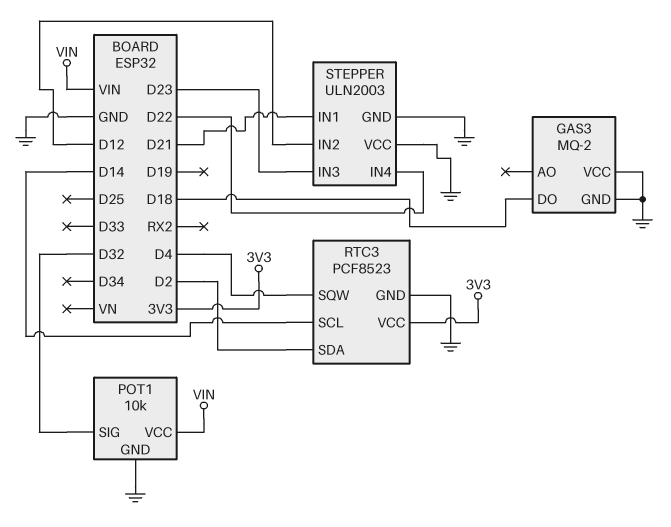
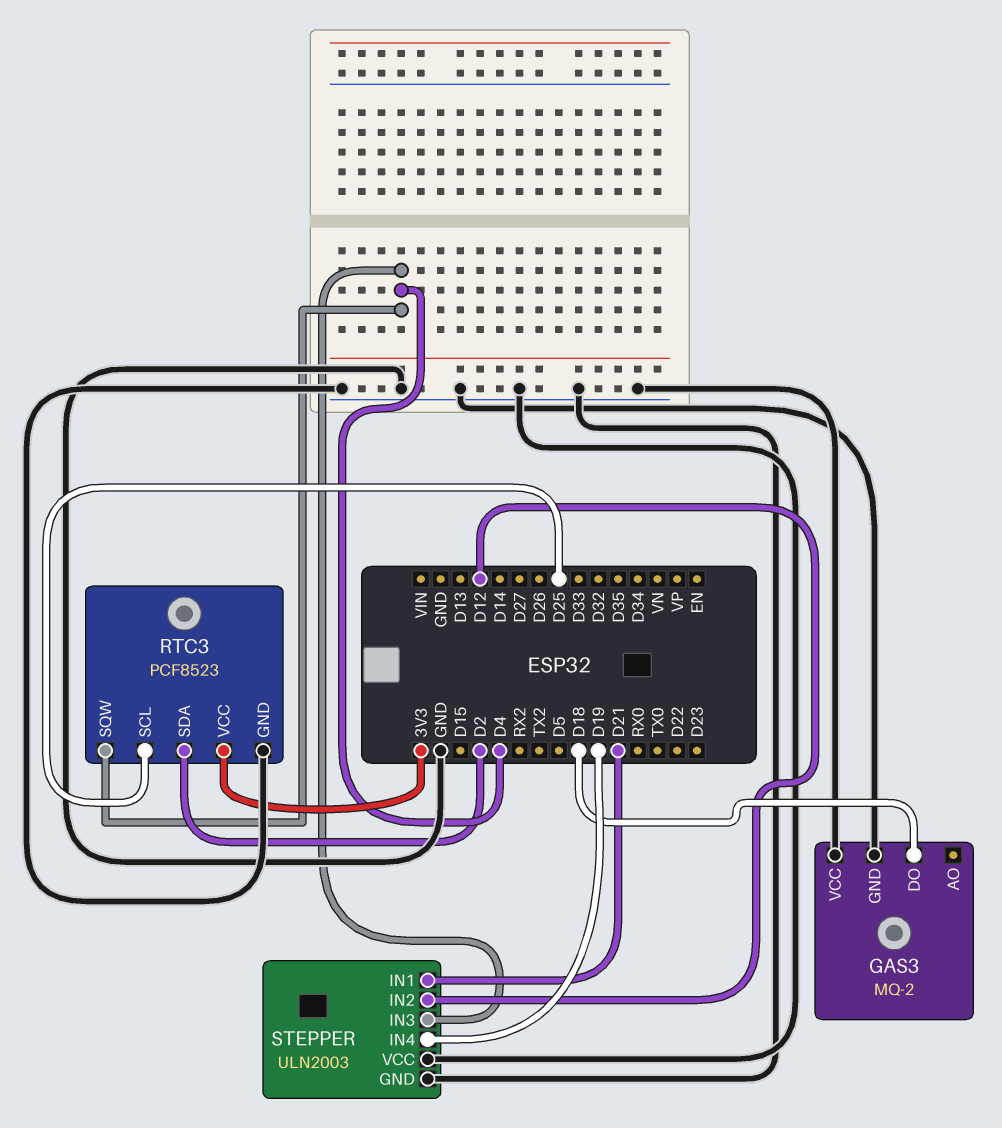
POT1: 10k -> none
POT1 pin GND: GND -> none
POT1 pin SIG: D32 -> none
POT1 pin VCC: VIN -> none
RTC3 pin SCL: D14 -> D25
STEPPER pin IN3: D23 -> D4
STEPPER pin IN4: D22 -> D19

